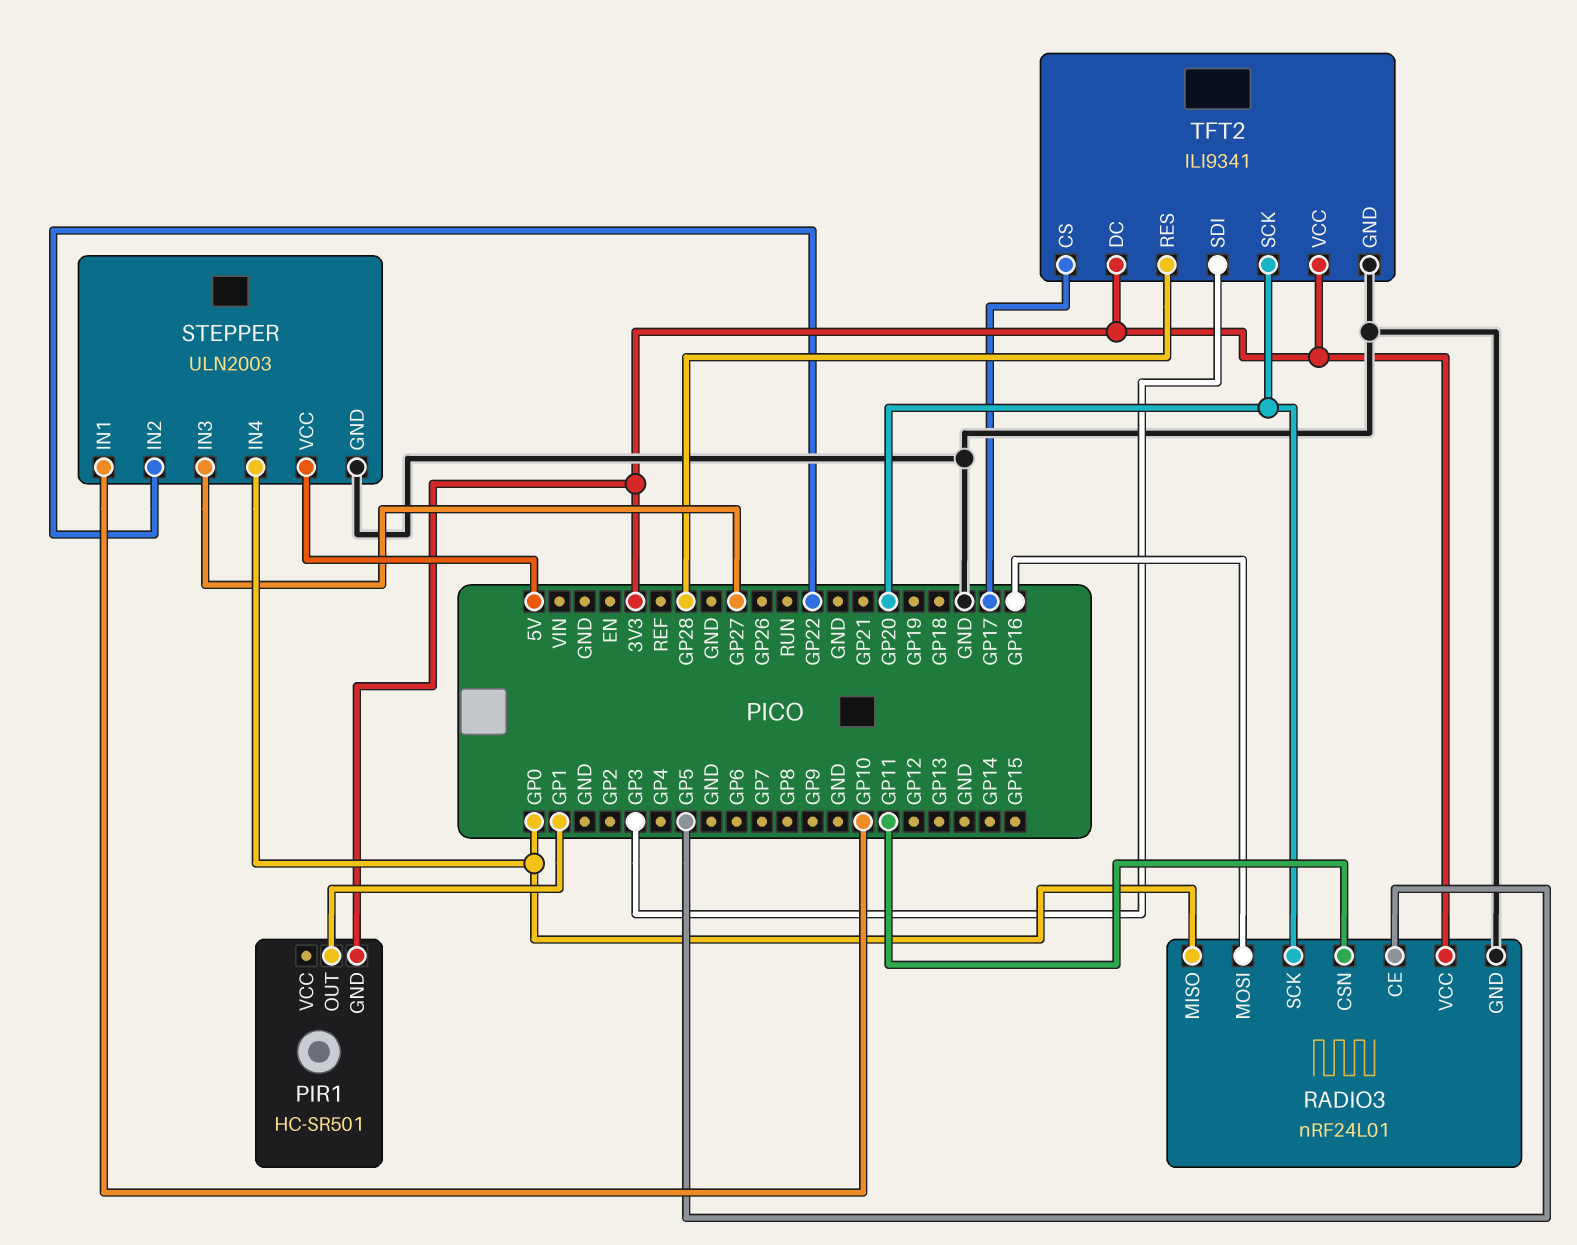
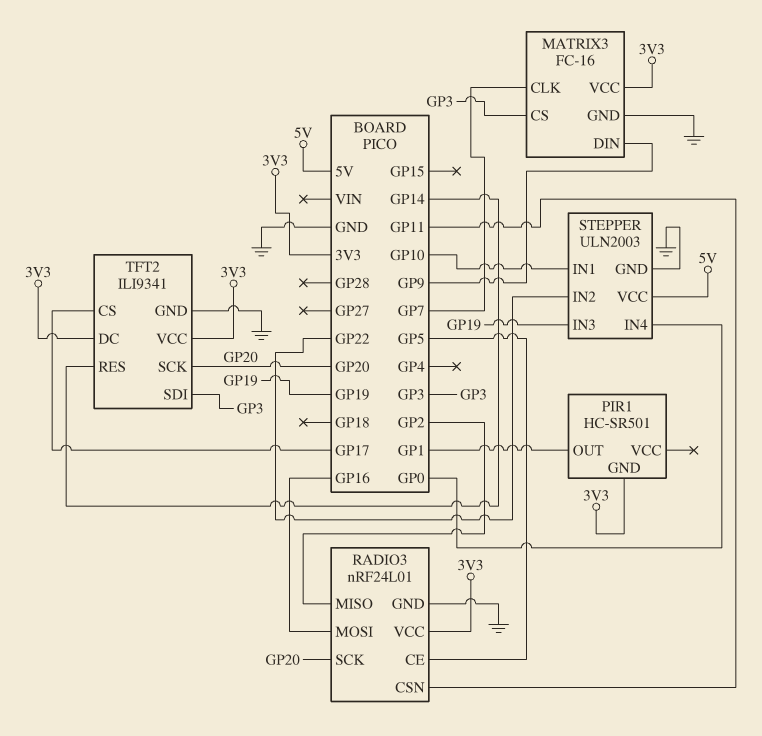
MATRIX3: none -> FC-16
MATRIX3 pin CLK: none -> GP7
MATRIX3 pin CS: none -> GP3
MATRIX3 pin DIN: none -> GP9
MATRIX3 pin GND: none -> GND
MATRIX3 pin VCC: none -> 3V3
RADIO3 pin MISO: GP0 -> GP2
STEPPER pin IN3: GP27 -> GP19
TFT2 pin RES: GP28 -> GP14

